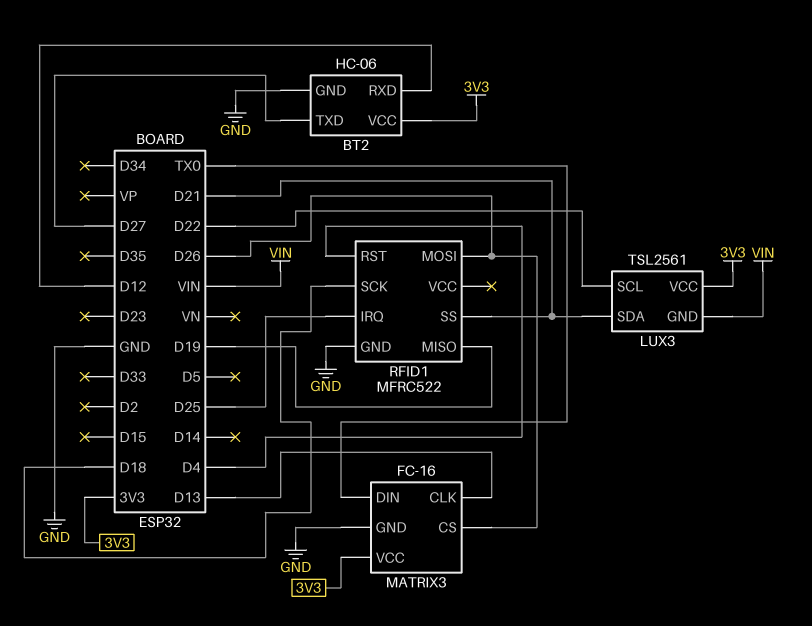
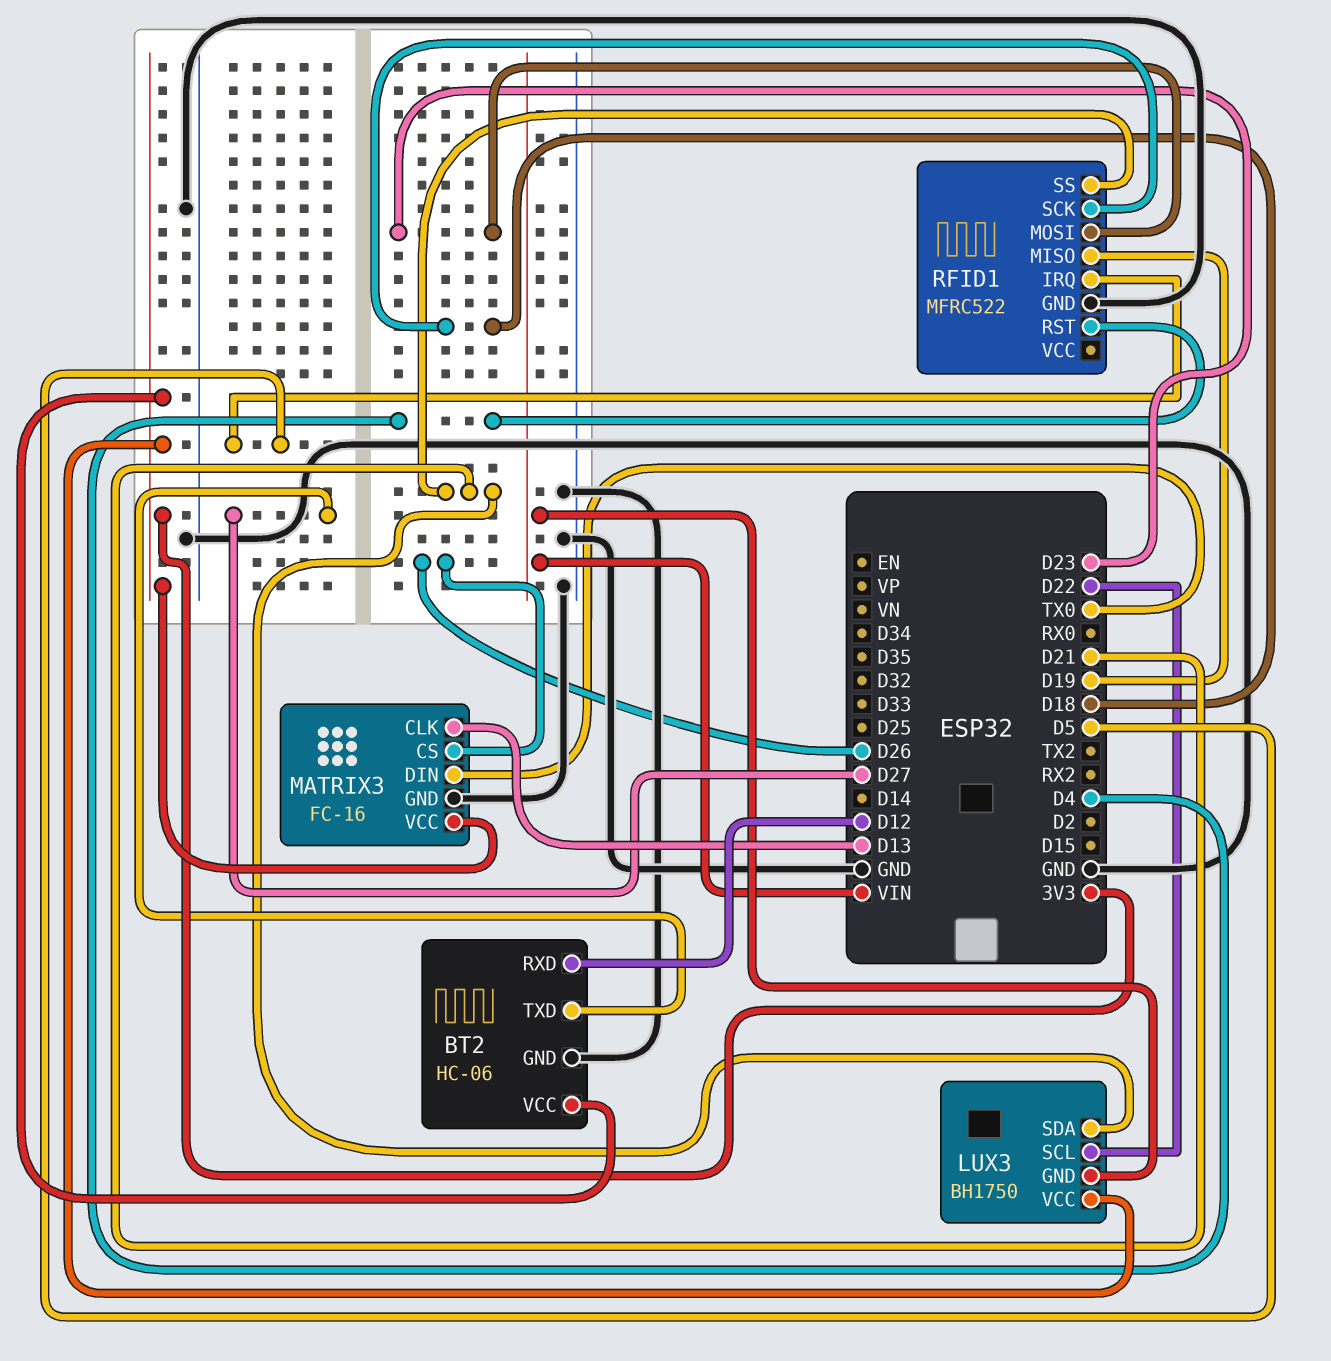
LUX3: TSL2561 -> BH1750
RFID1 pin IRQ: D25 -> D5
RFID1 pin MOSI: D26 -> D23

